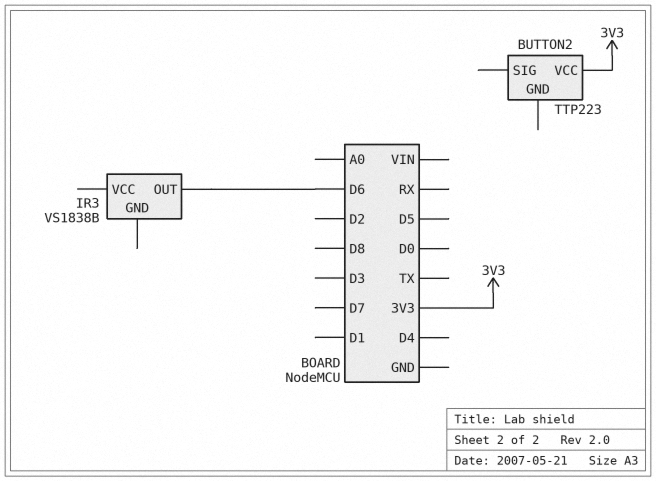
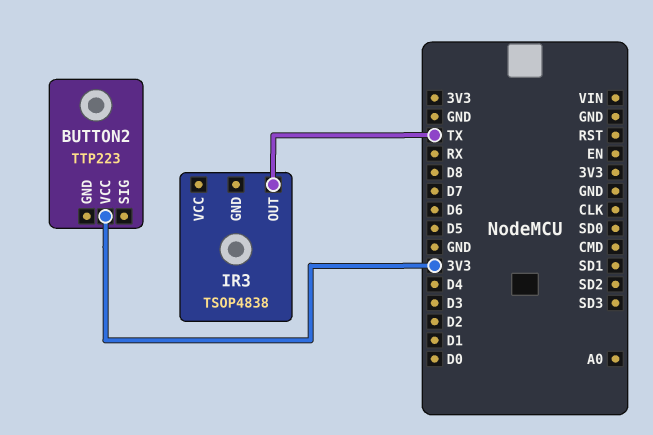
IR3: VS1838B -> TSOP4838
IR3 pin OUT: D6 -> TX

